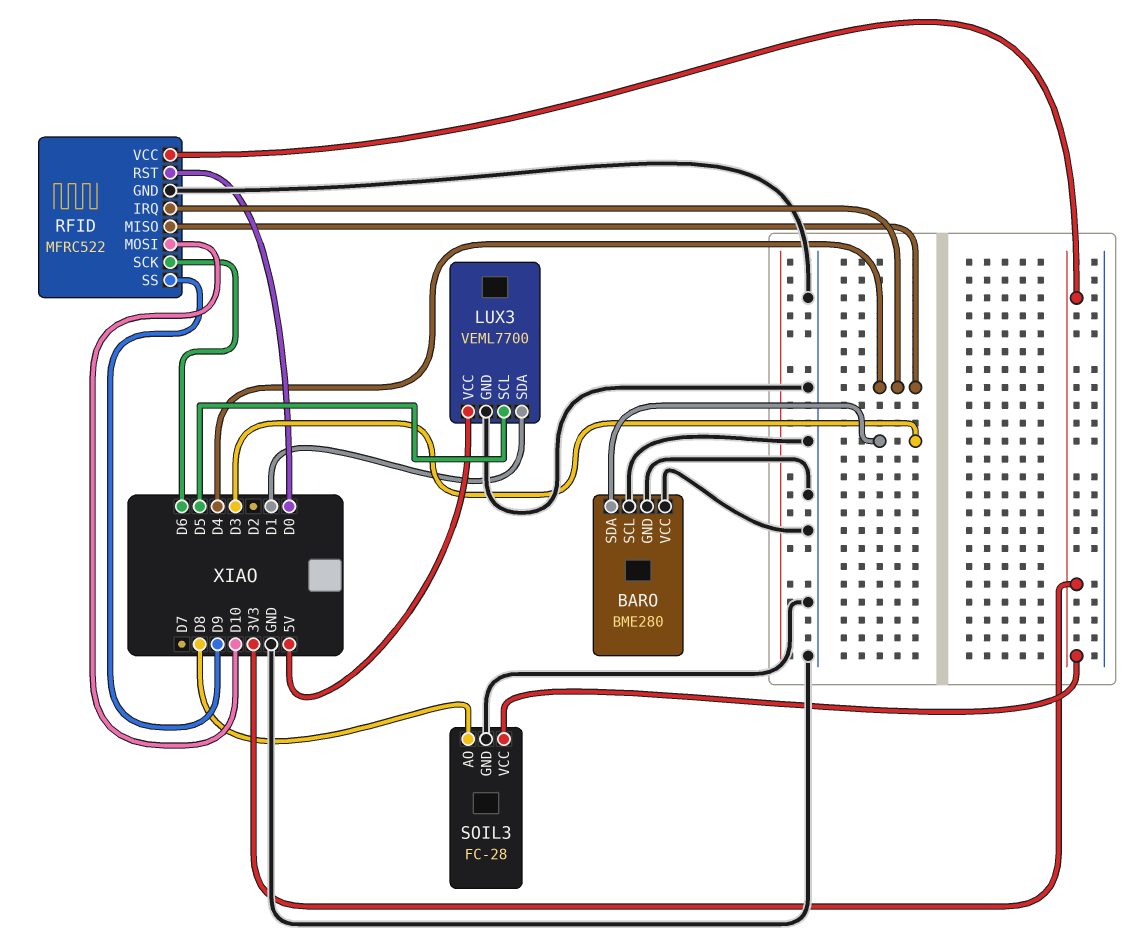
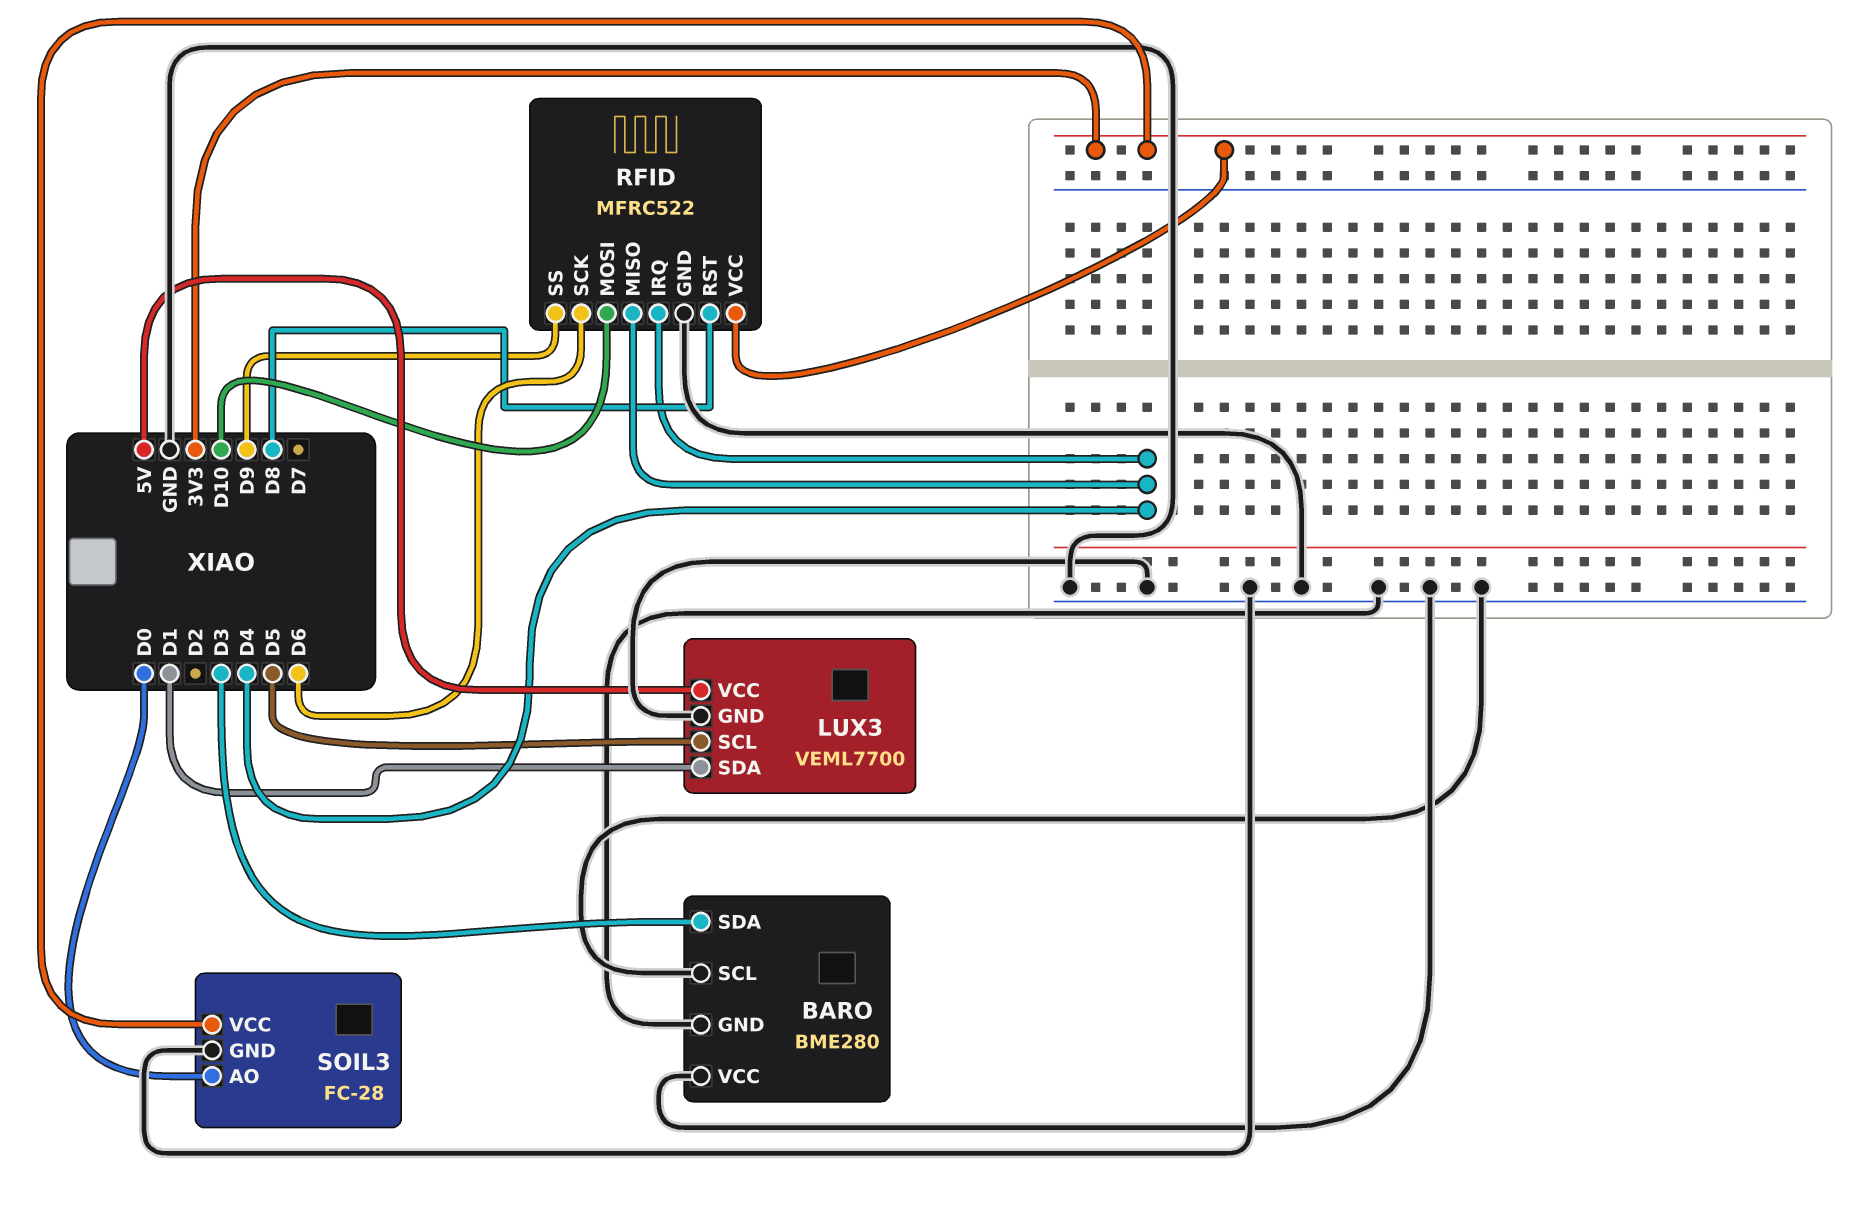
RFID pin RST: D0 -> D8
SOIL3 pin AO: D8 -> D0

